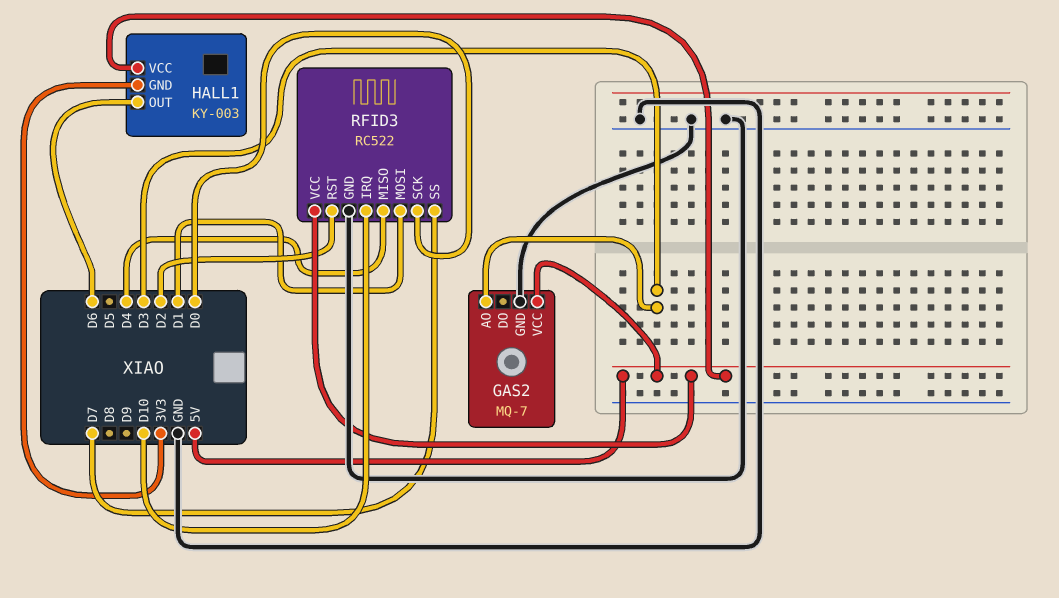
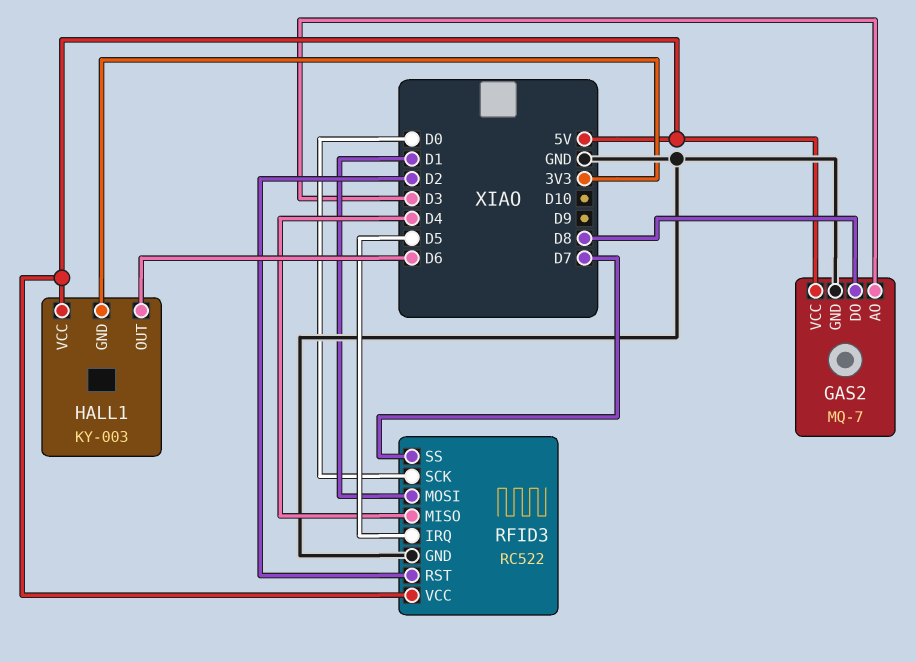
GAS2 pin DO: none -> D8
RFID3 pin IRQ: D10 -> D5

